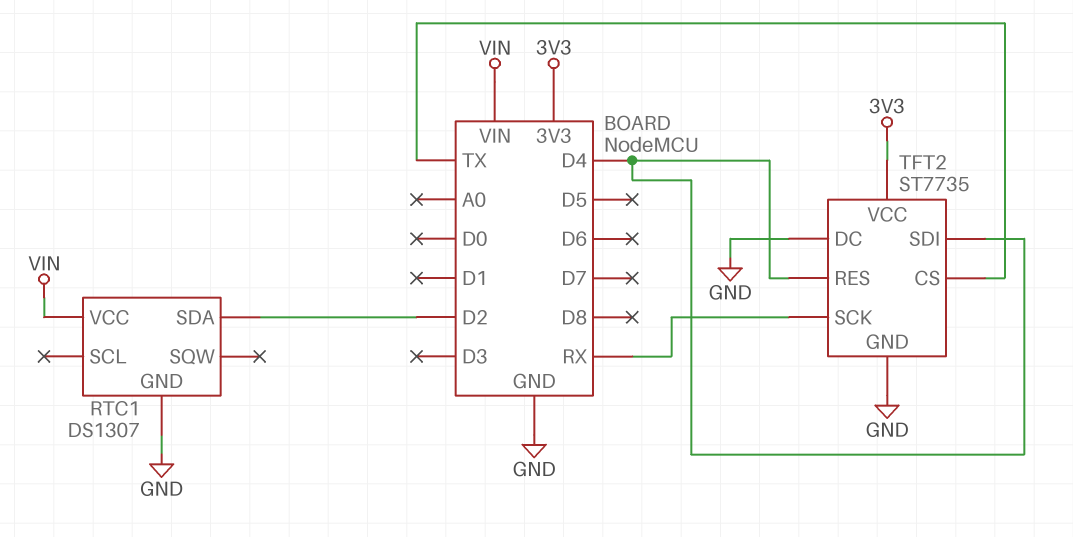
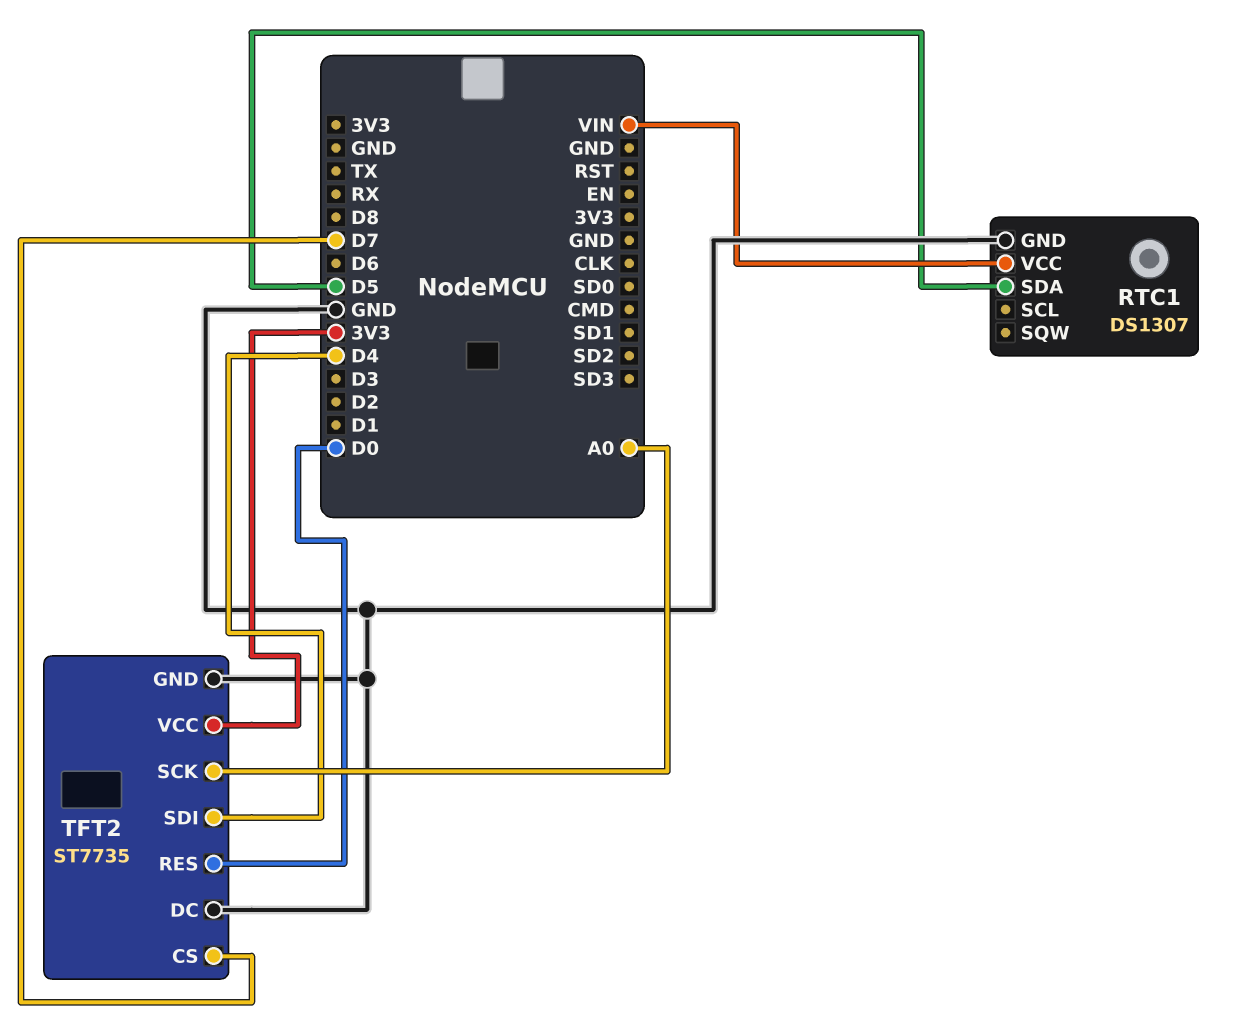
RTC1 pin SDA: D2 -> D5
TFT2 pin CS: TX -> D7
TFT2 pin RES: D4 -> D0
TFT2 pin SCK: RX -> A0

